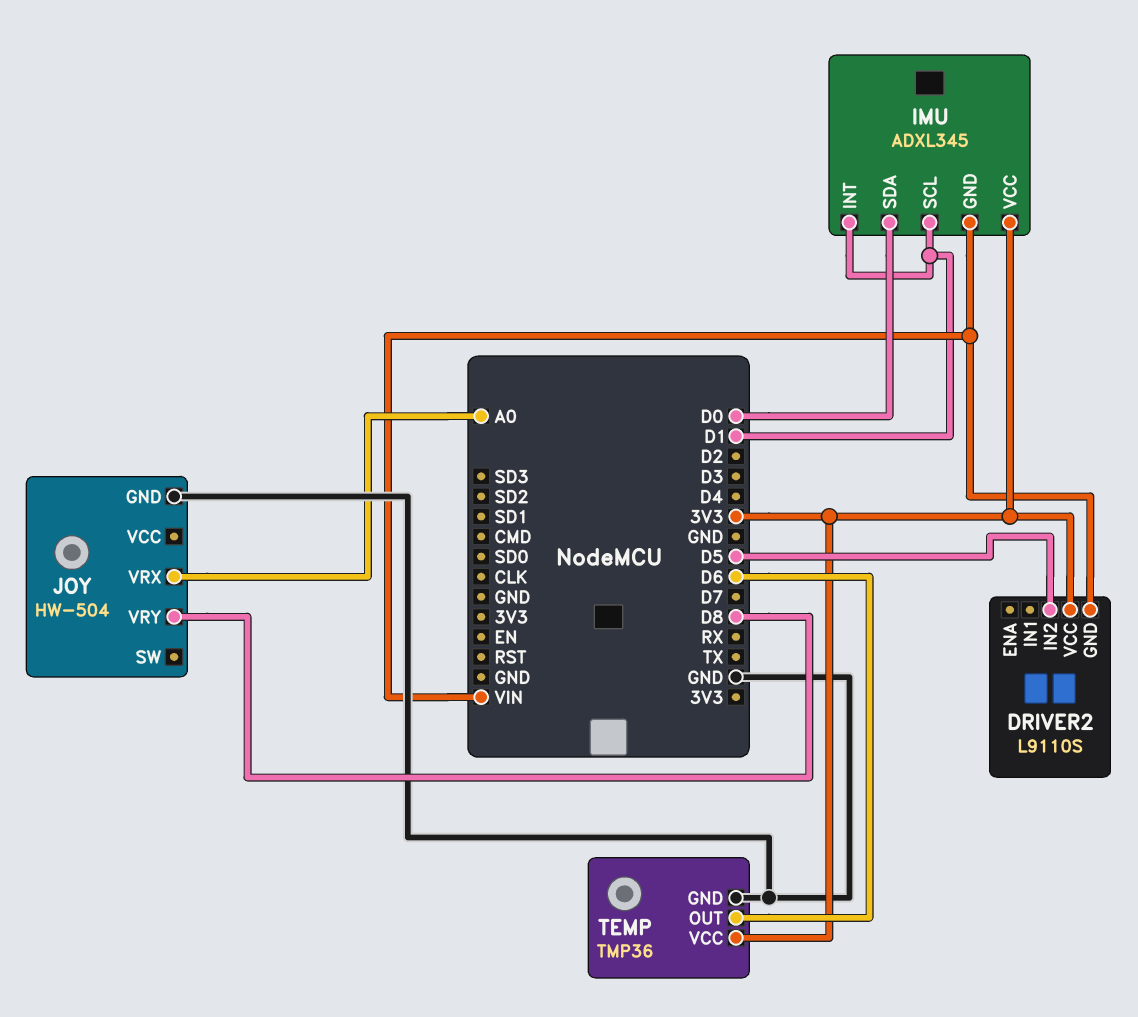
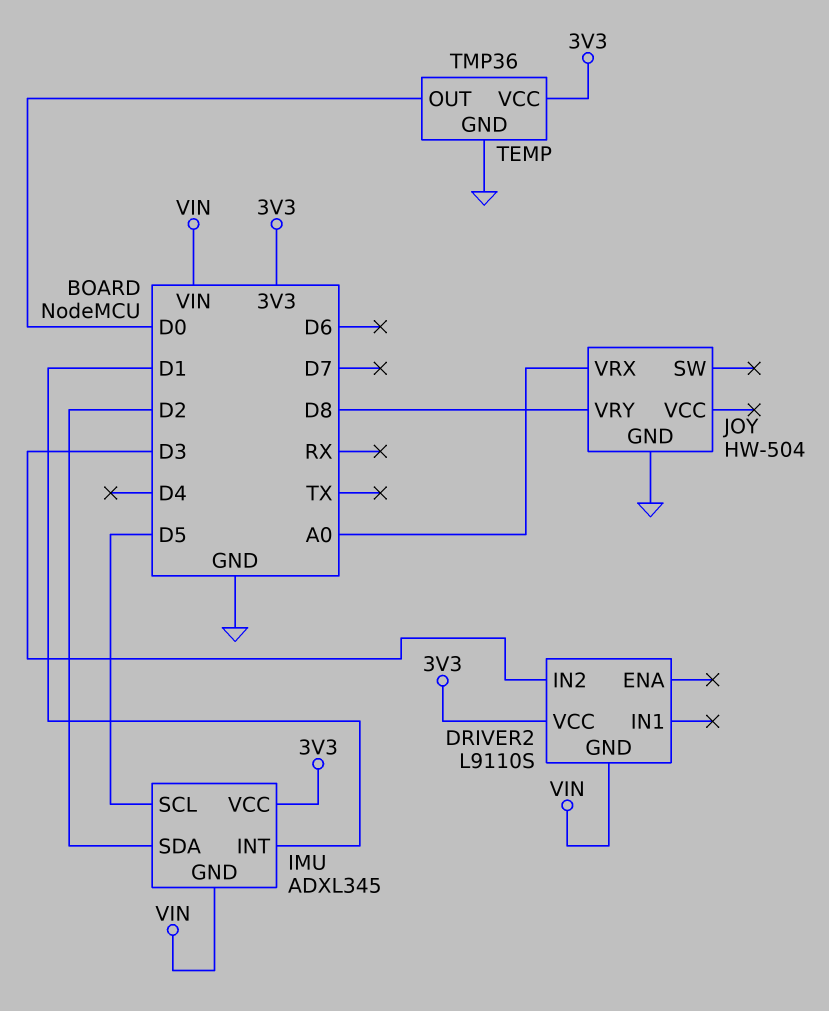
DRIVER2 pin IN2: D5 -> D3
IMU pin SCL: D1 -> D5
IMU pin SDA: D0 -> D2
TEMP pin OUT: D6 -> D0

